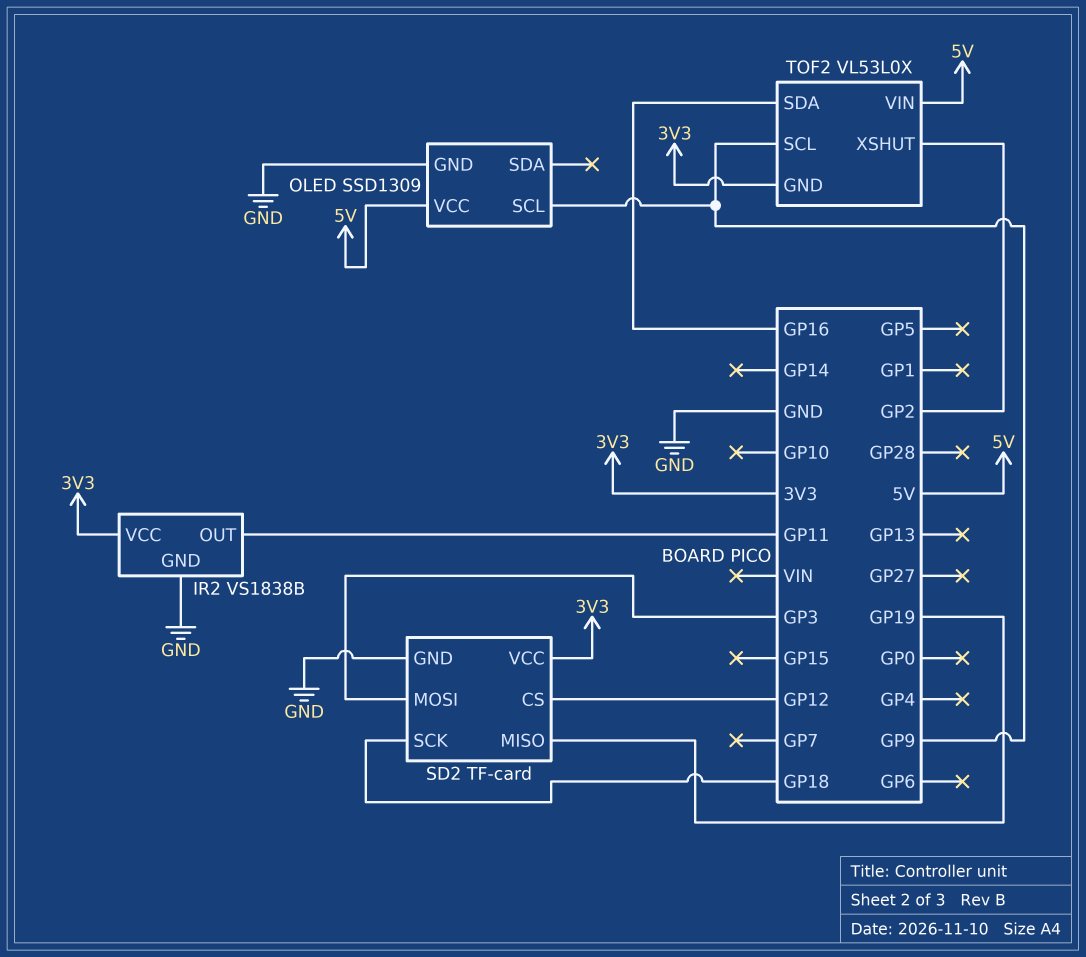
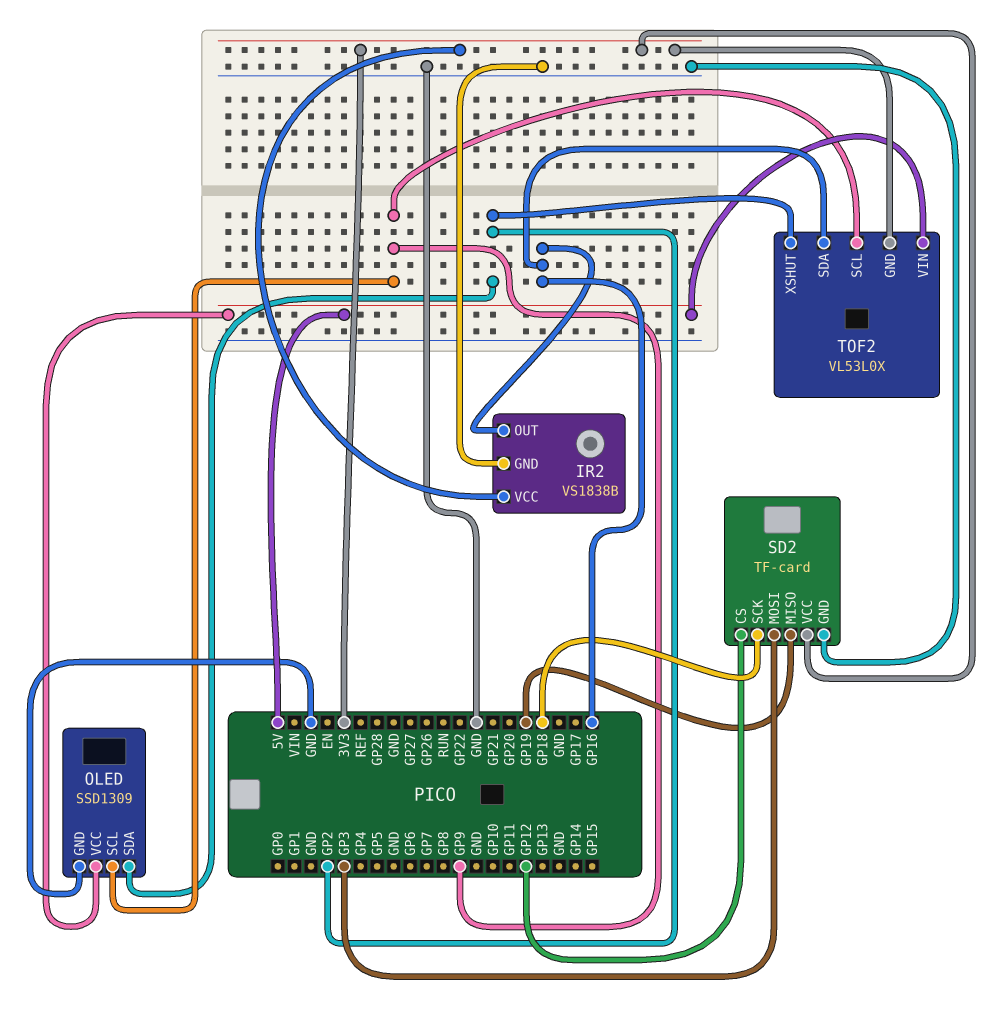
IR2 pin OUT: GP11 -> GP16
OLED pin SDA: none -> GP2

